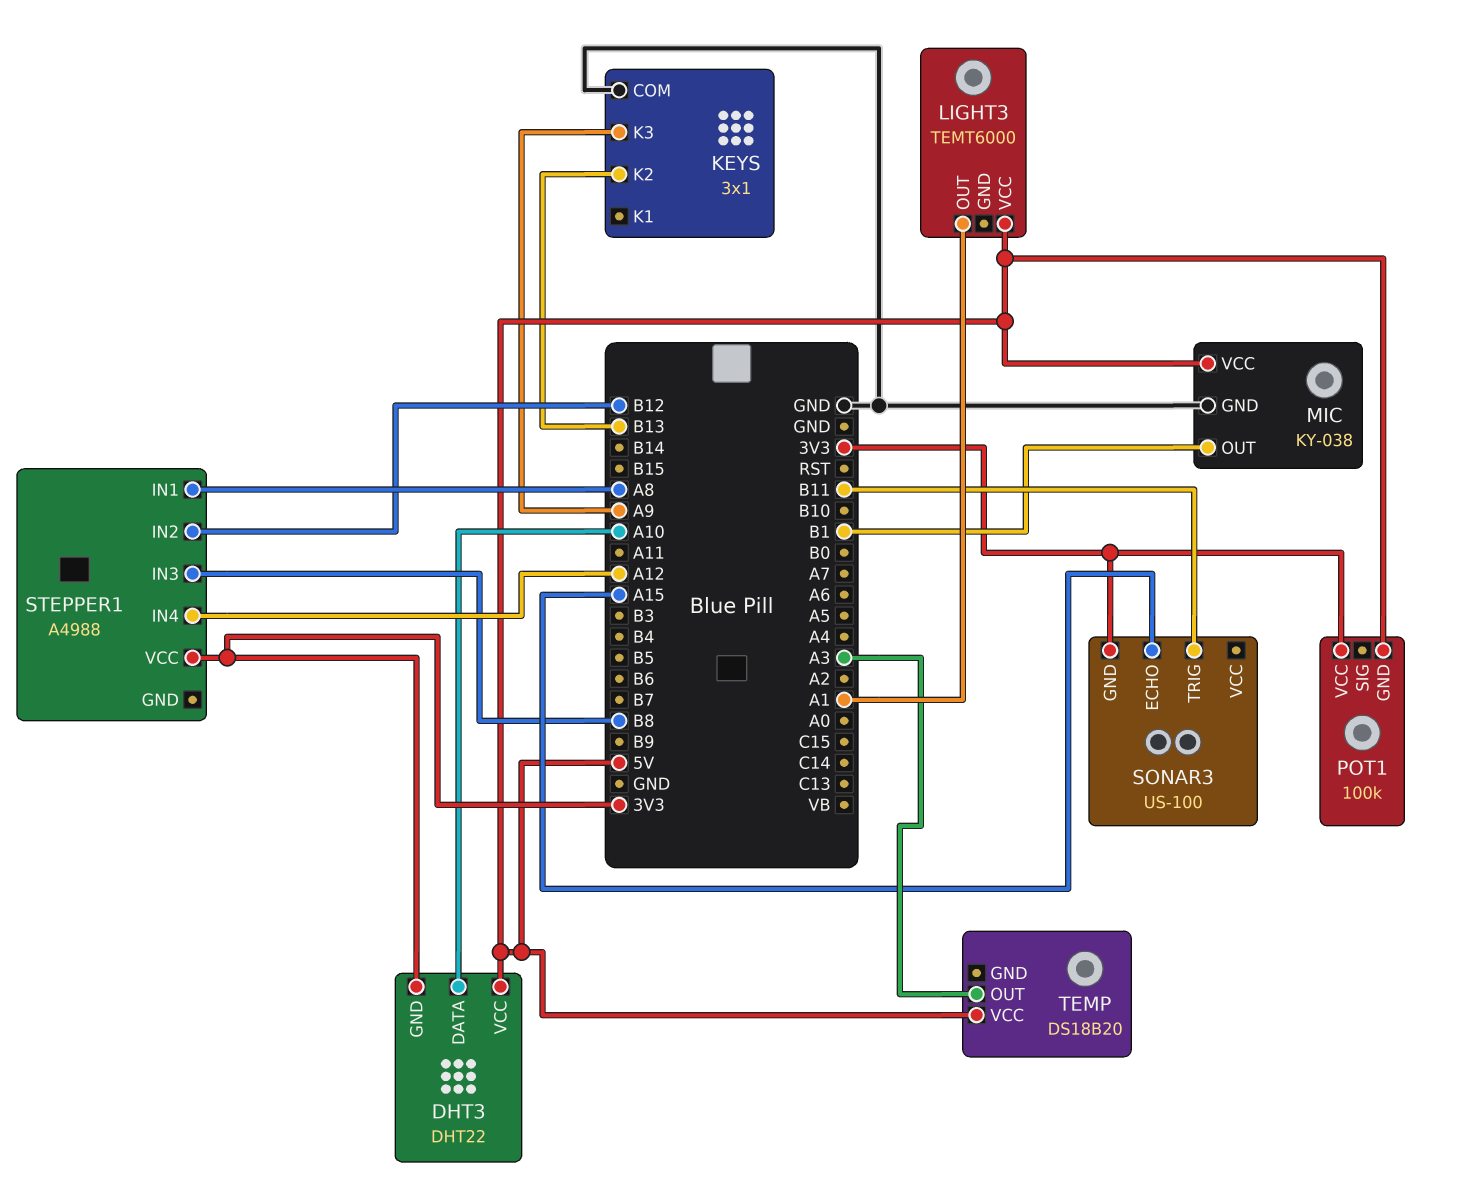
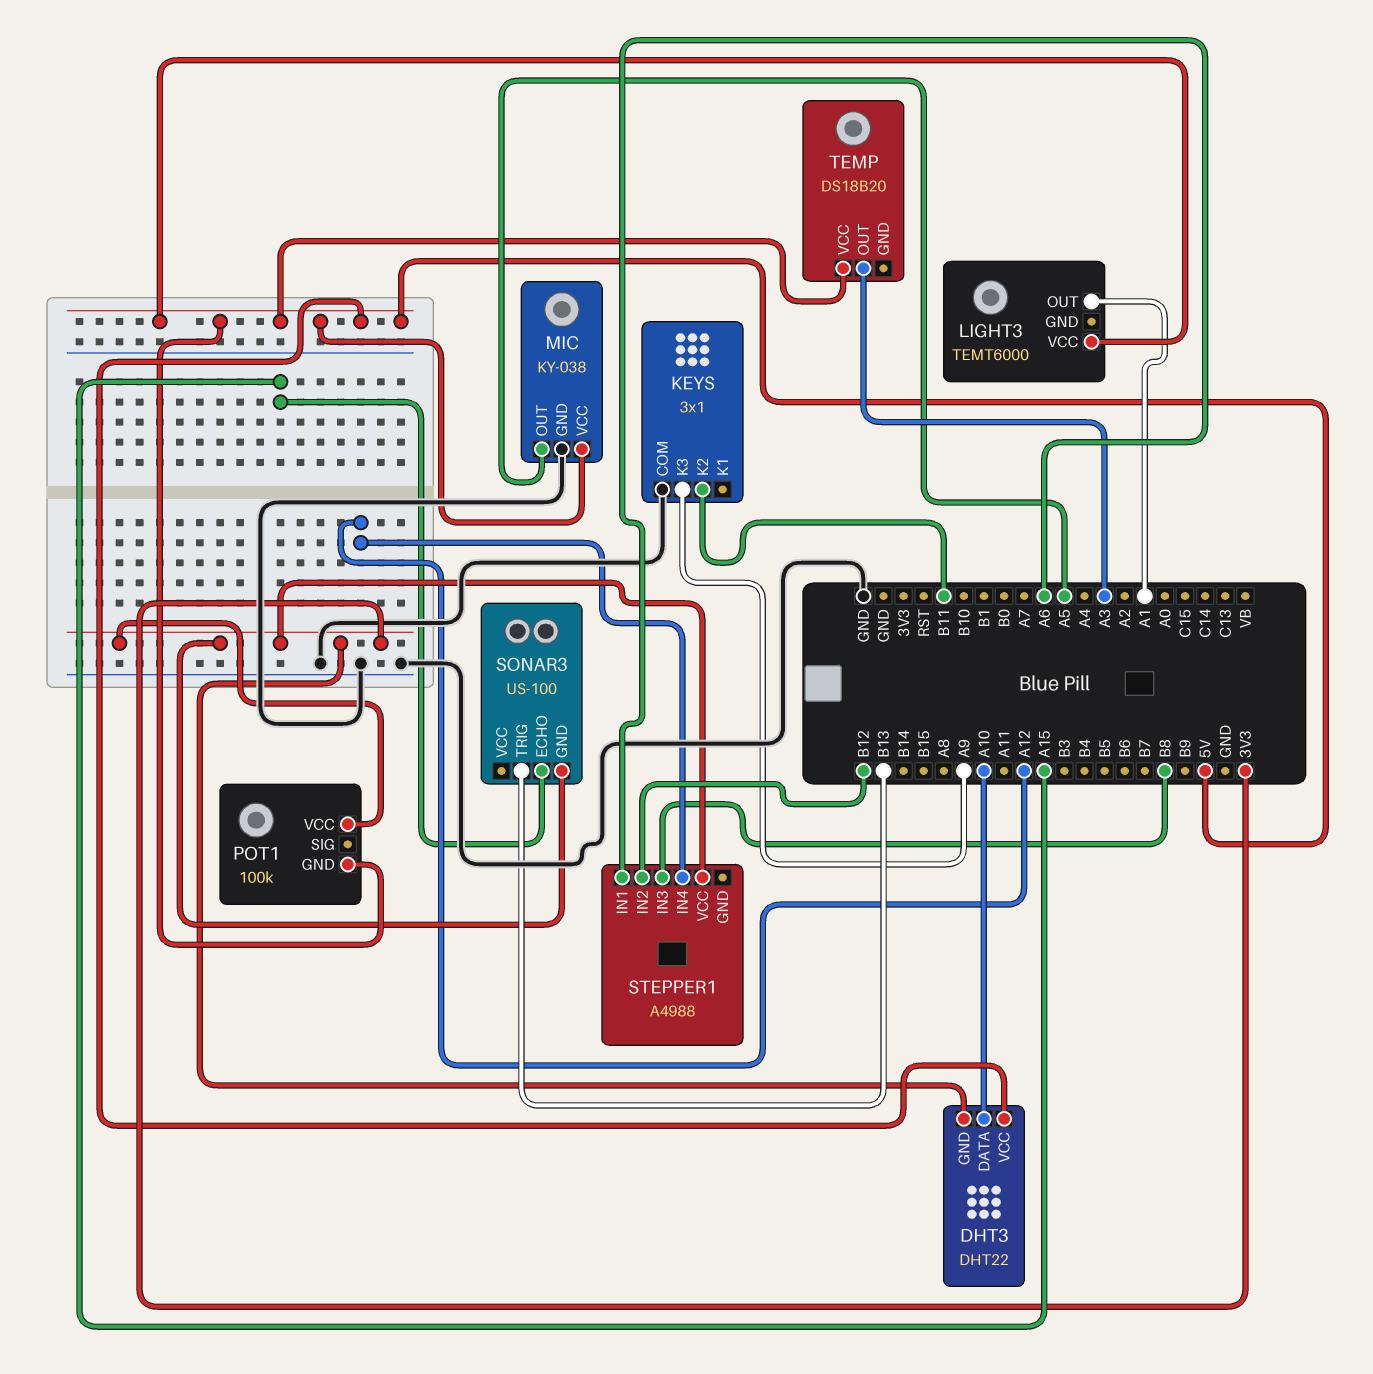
KEYS pin K2: B13 -> B11
MIC pin OUT: B1 -> A5
SONAR3 pin TRIG: B11 -> B13
STEPPER1 pin IN1: A8 -> A6

